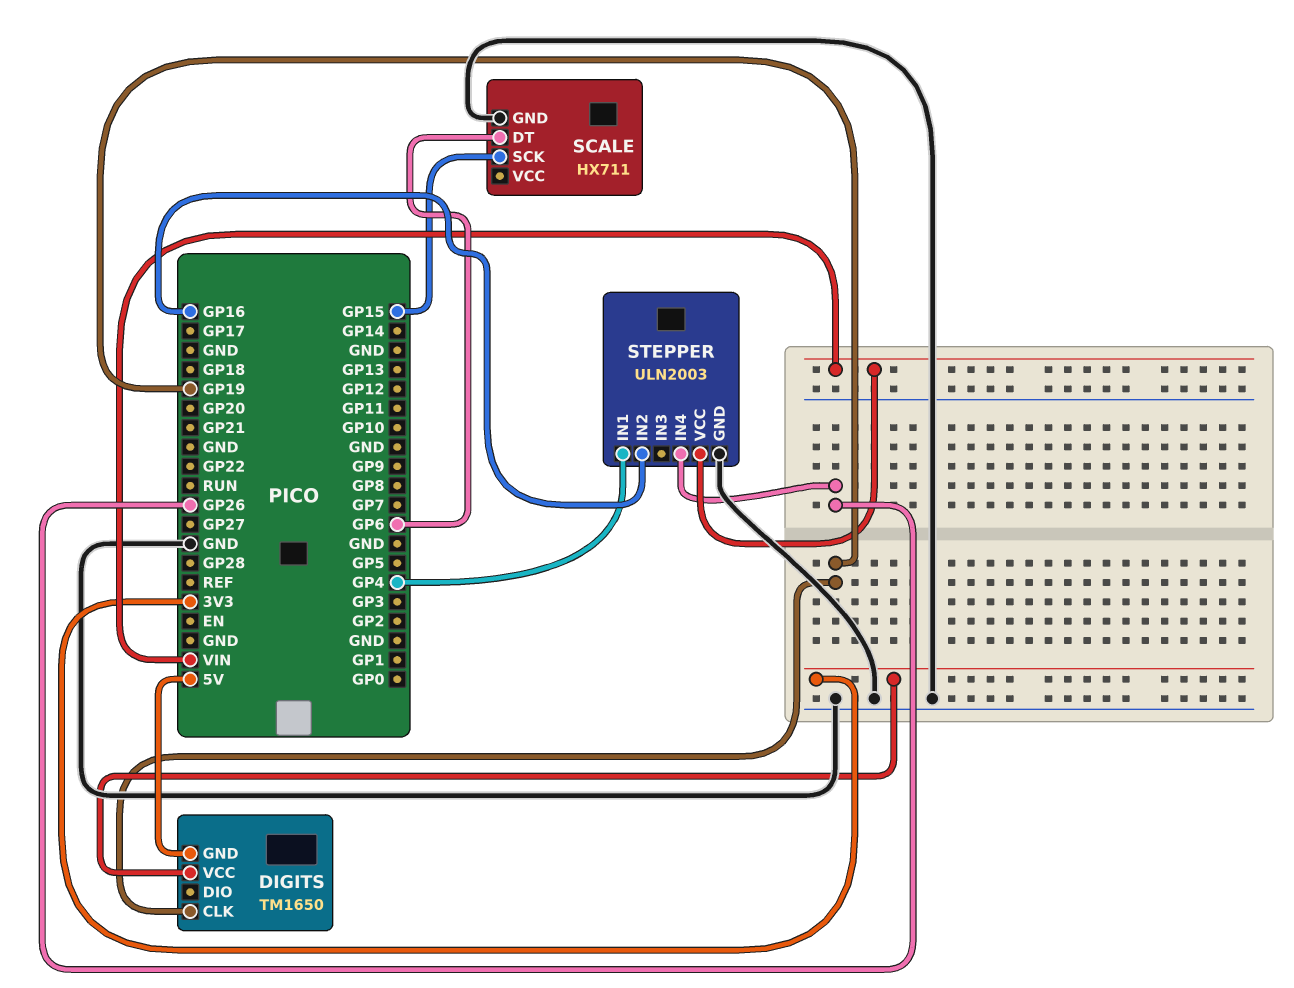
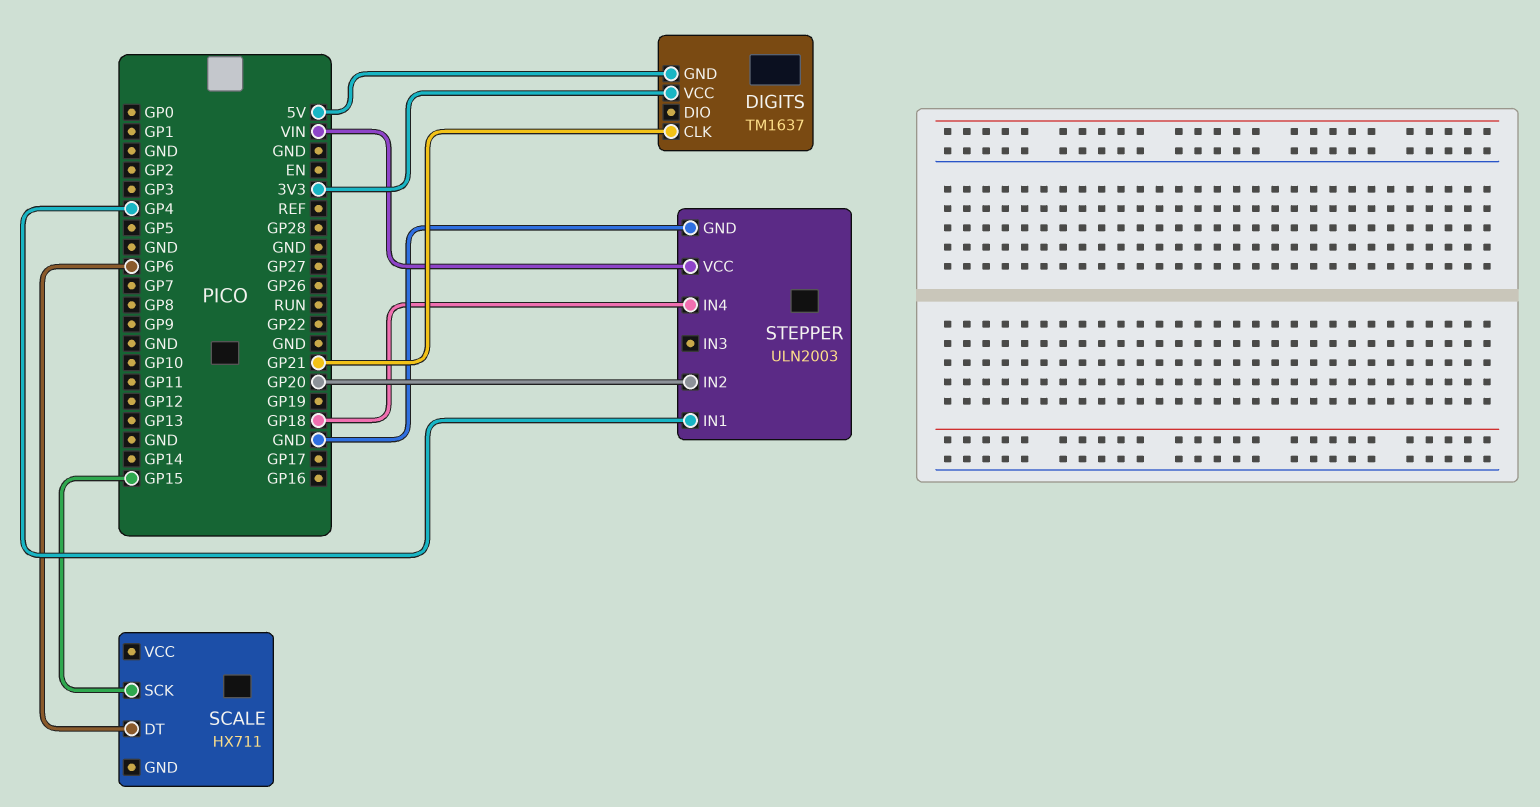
DIGITS: TM1650 -> TM1637
DIGITS pin CLK: GP19 -> GP21
SCALE pin GND: GND -> none
STEPPER pin IN2: GP16 -> GP20
STEPPER pin IN4: GP26 -> GP18

